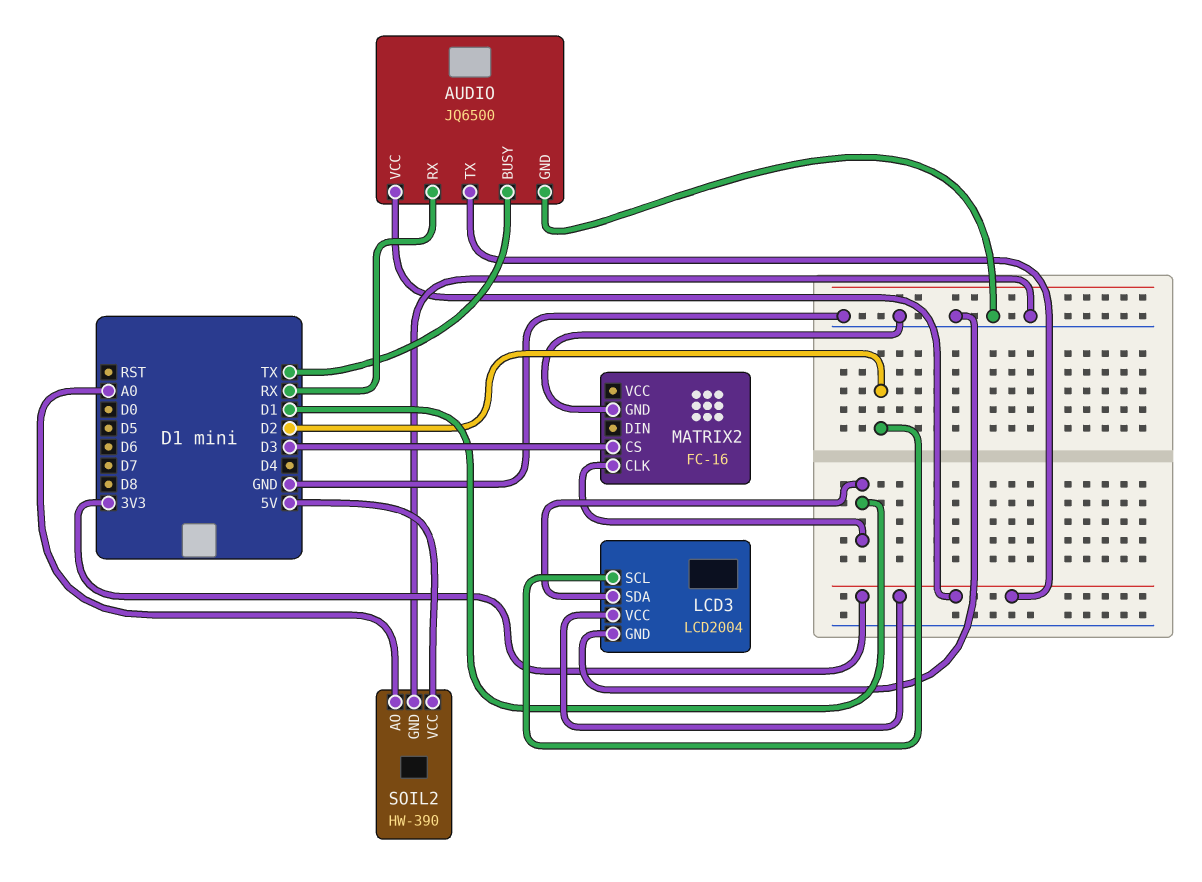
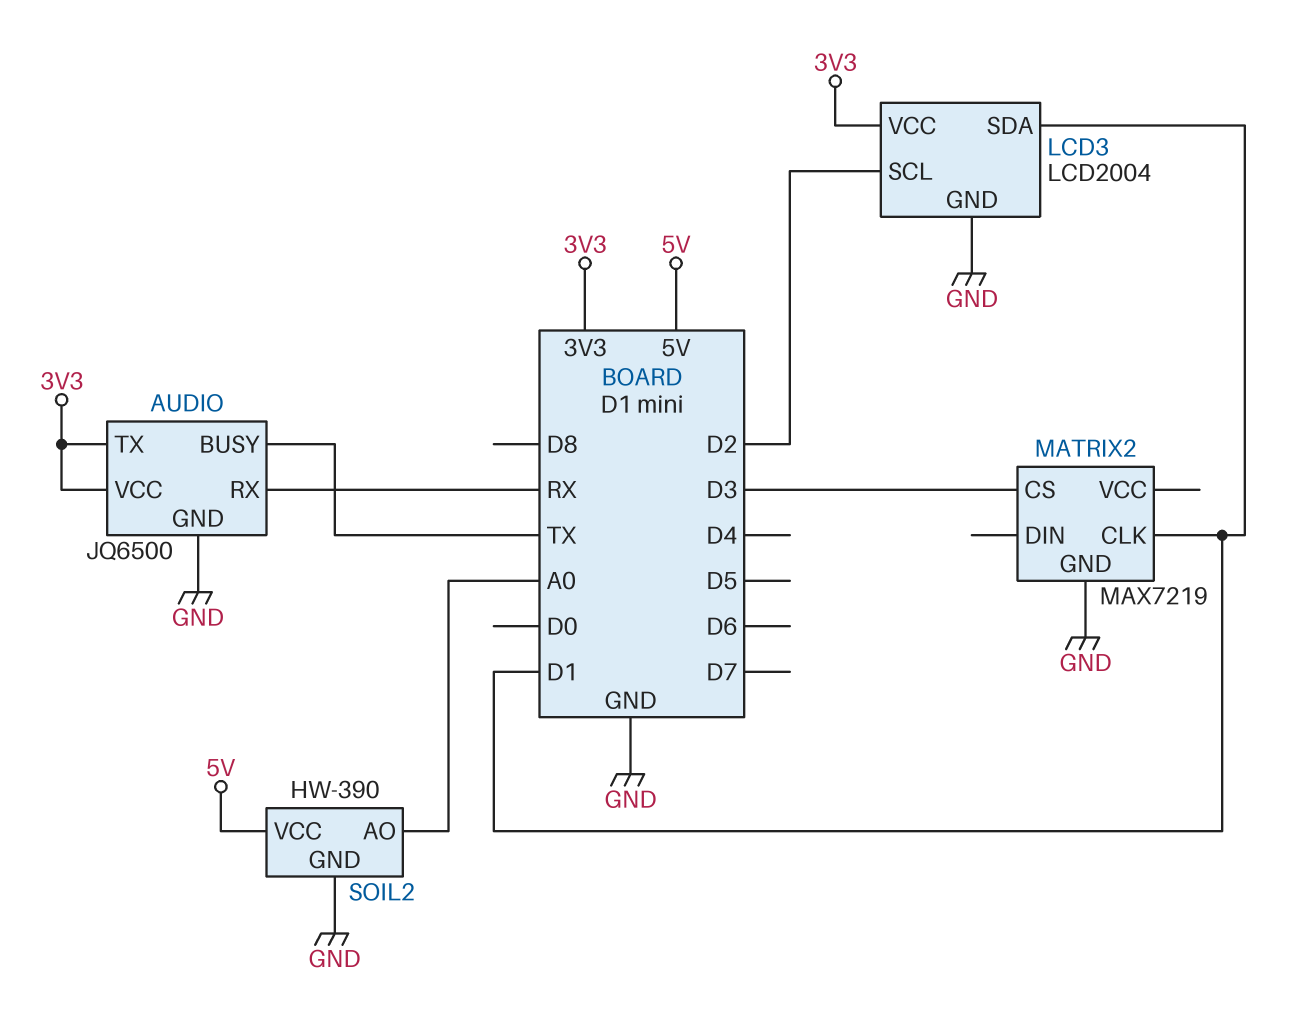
MATRIX2: FC-16 -> MAX7219

